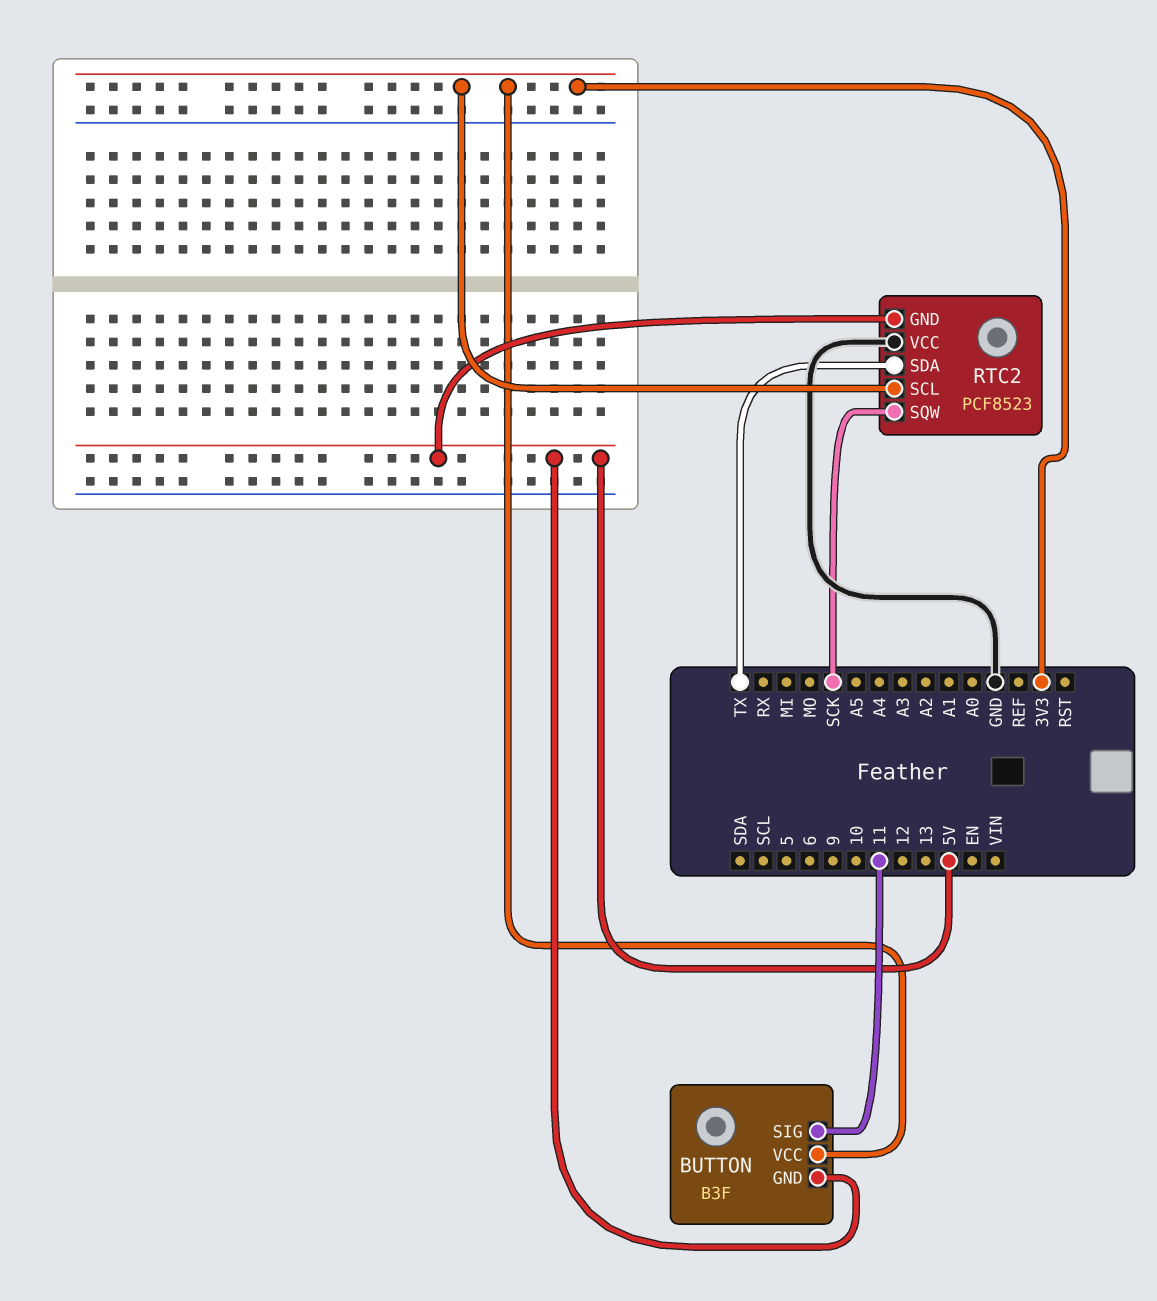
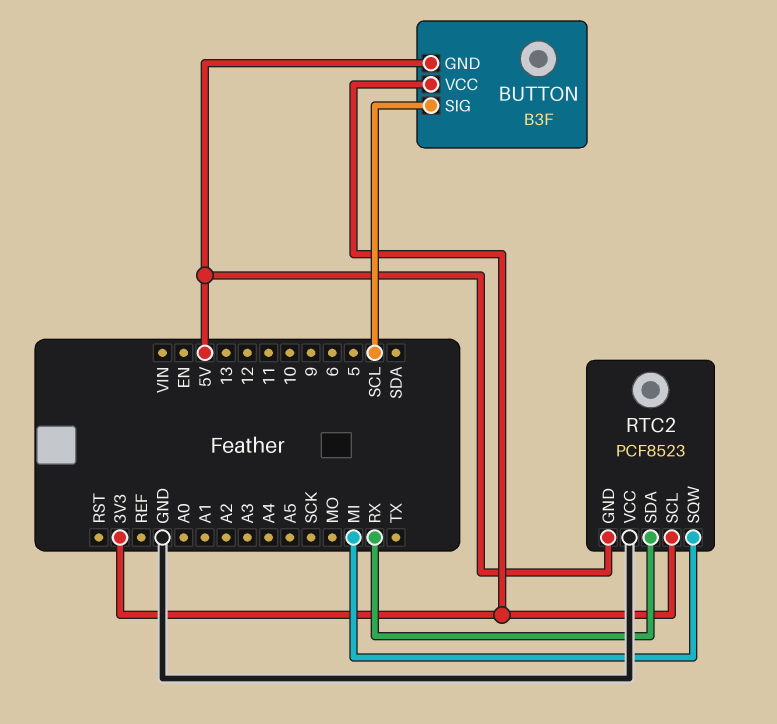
BUTTON pin SIG: 11 -> SCL
RTC2 pin SDA: TX -> RX
RTC2 pin SQW: SCK -> MI

